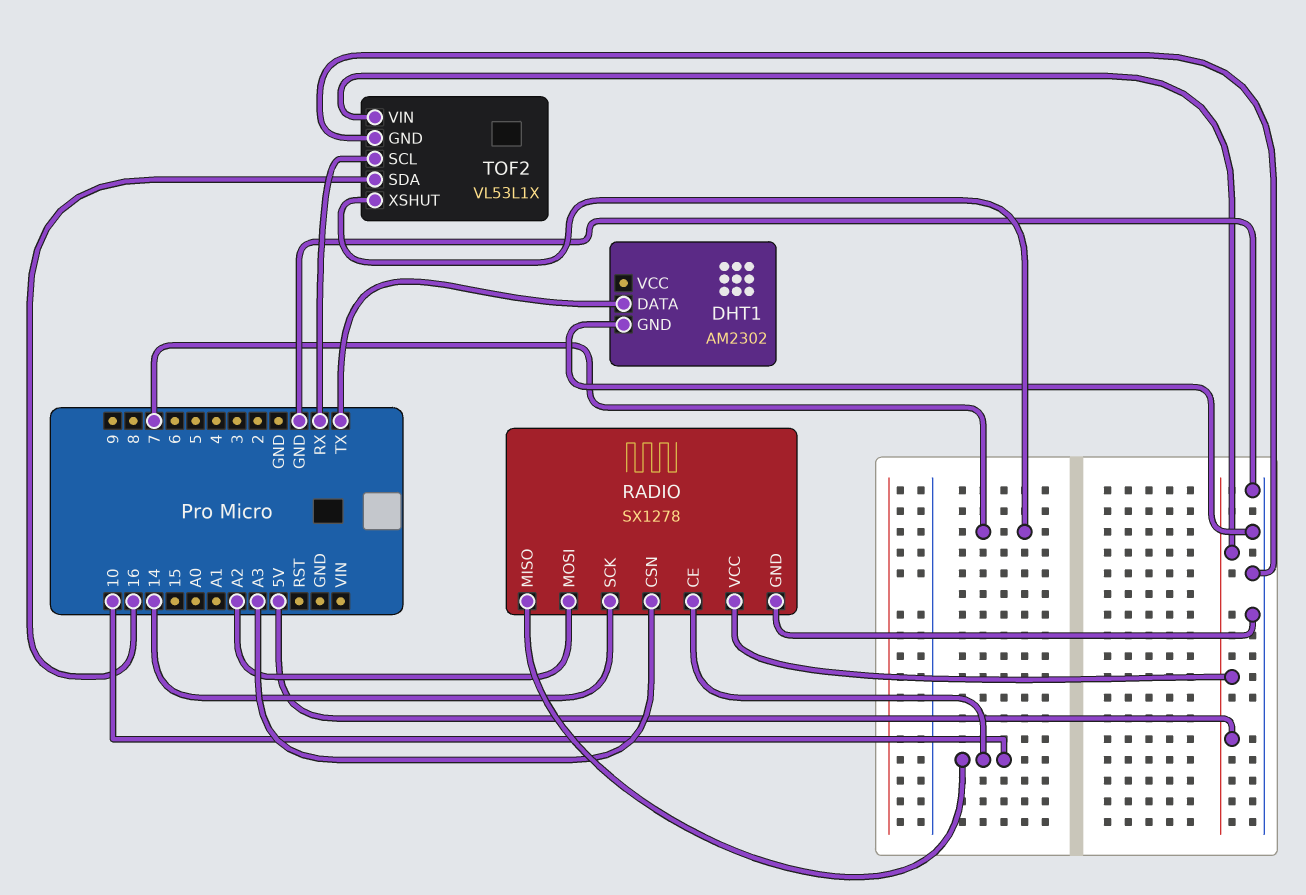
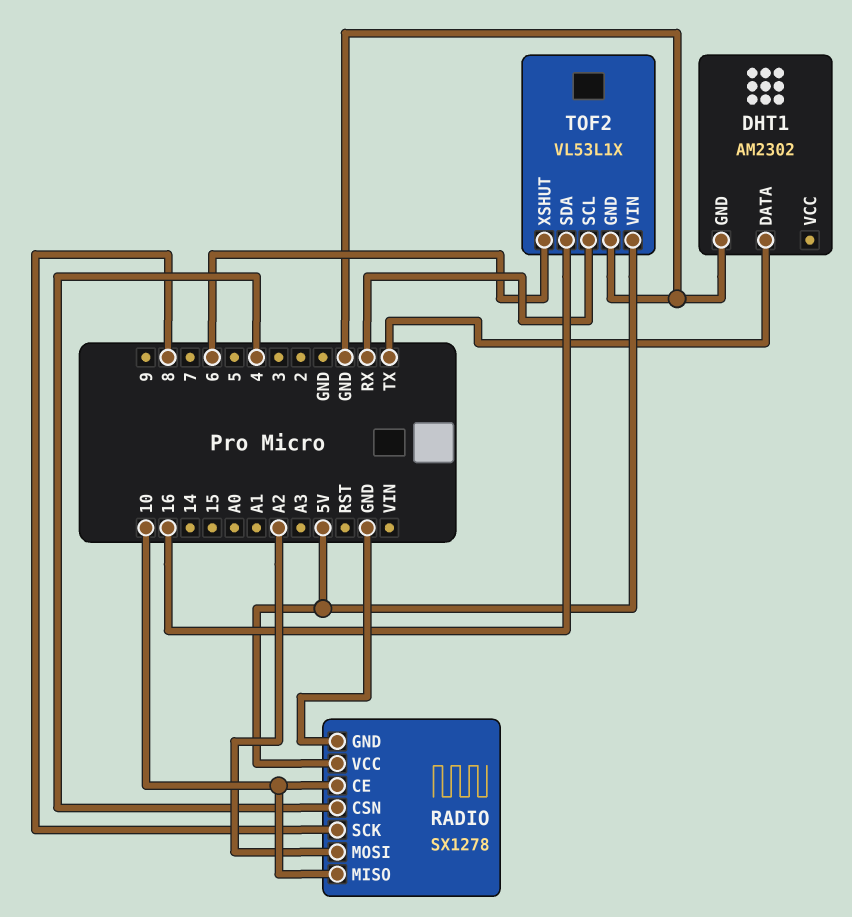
RADIO pin CSN: A3 -> 4
RADIO pin SCK: 14 -> 8
TOF2 pin XSHUT: 7 -> 6

